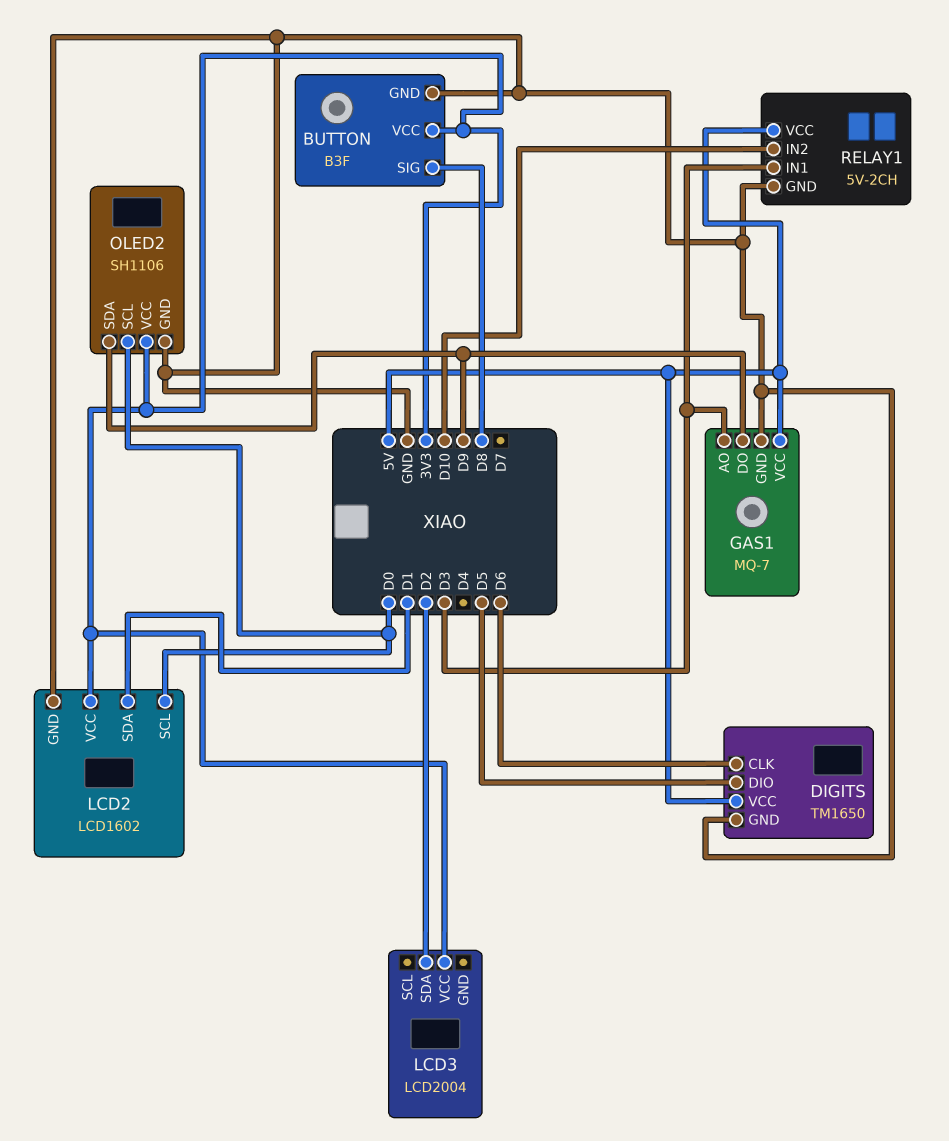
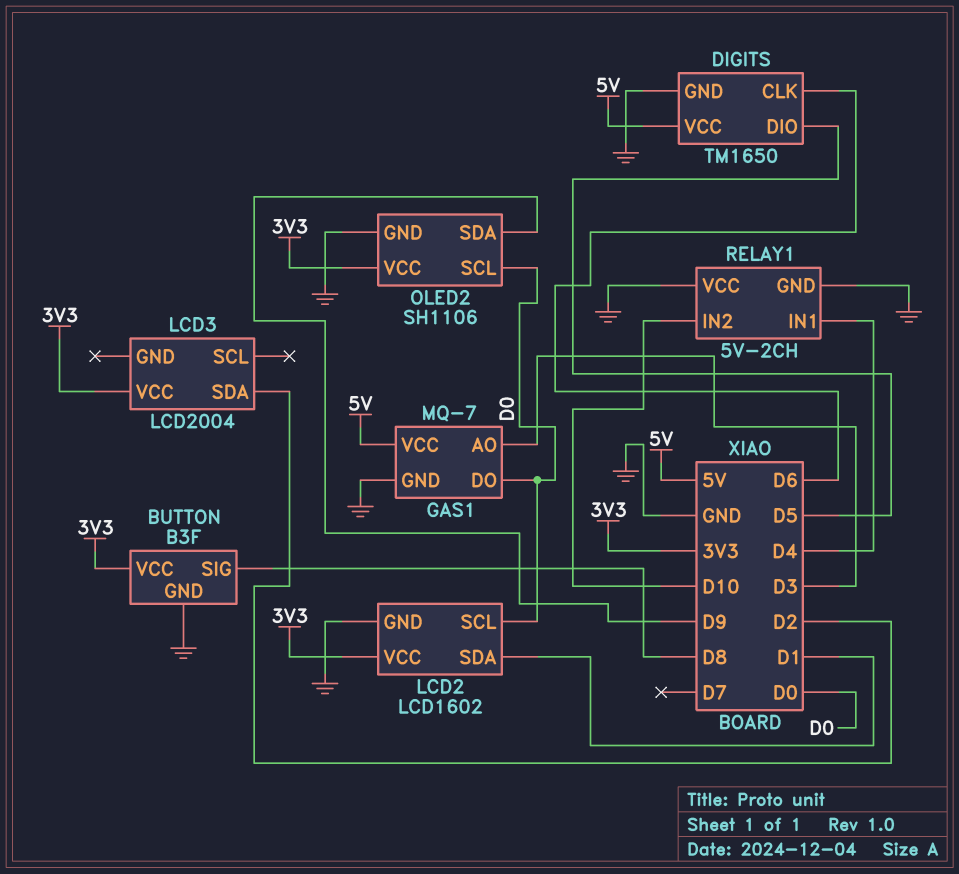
GAS1 pin DO: D9 -> D0
RELAY1 pin IN1: D3 -> D4
RELAY1 pin VCC: 5V -> GND

